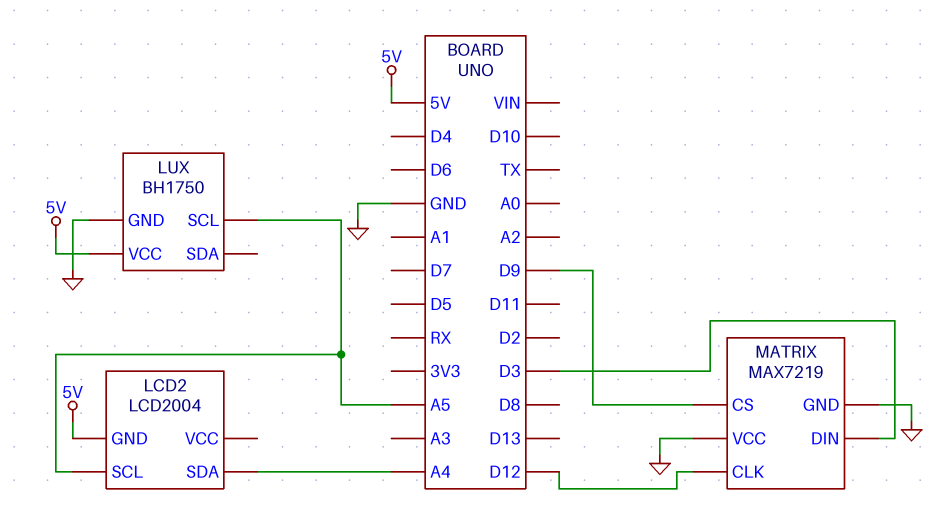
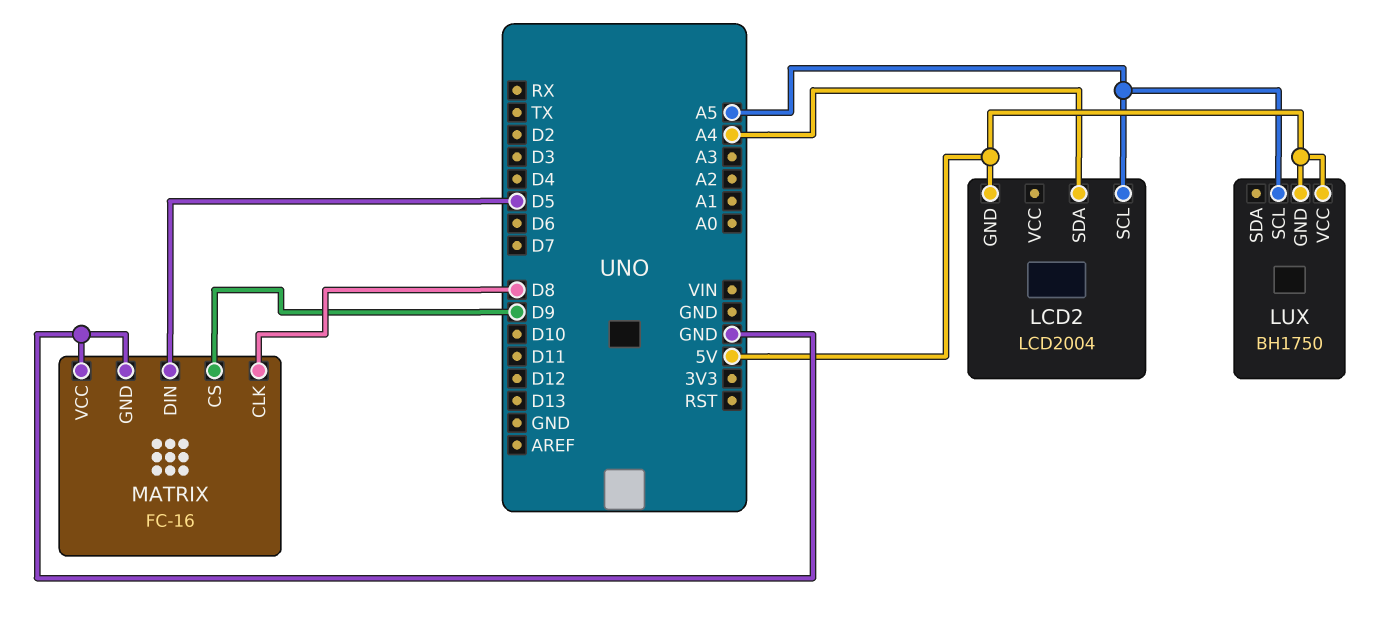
LUX pin GND: GND -> 5V
MATRIX: MAX7219 -> FC-16
MATRIX pin CLK: D12 -> D8
MATRIX pin DIN: D3 -> D5

